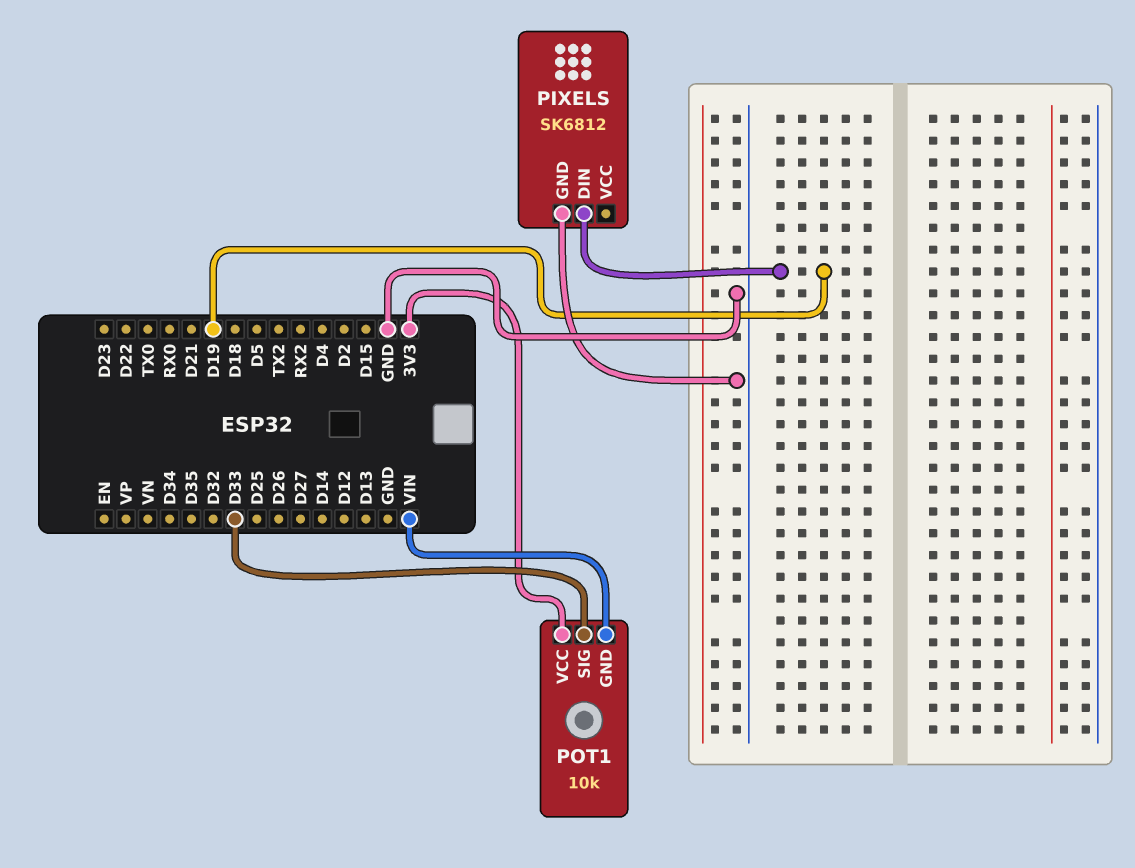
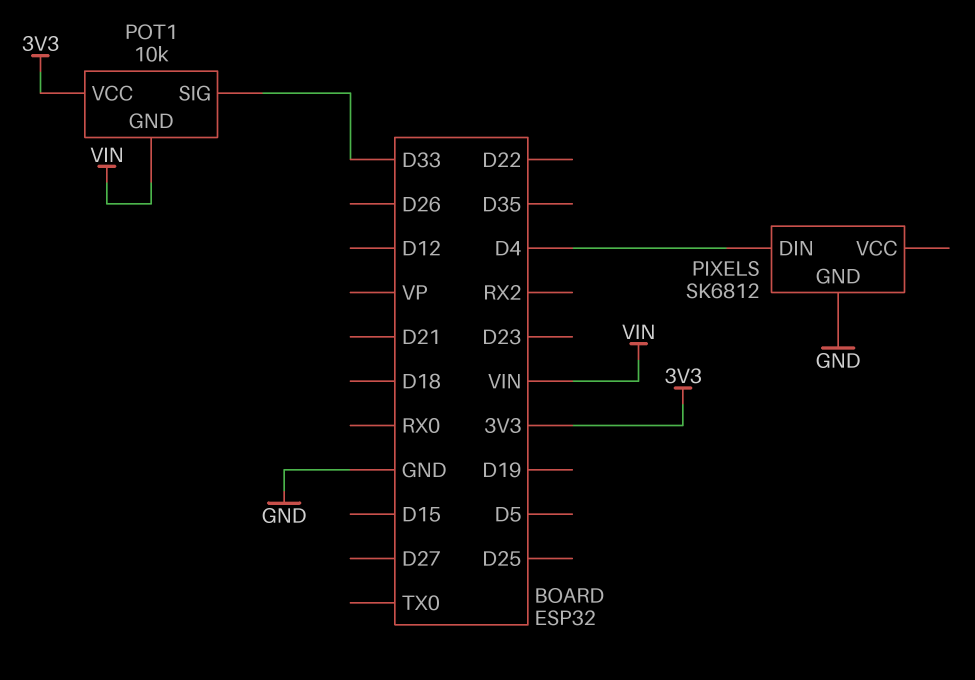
PIXELS pin DIN: D19 -> D4

